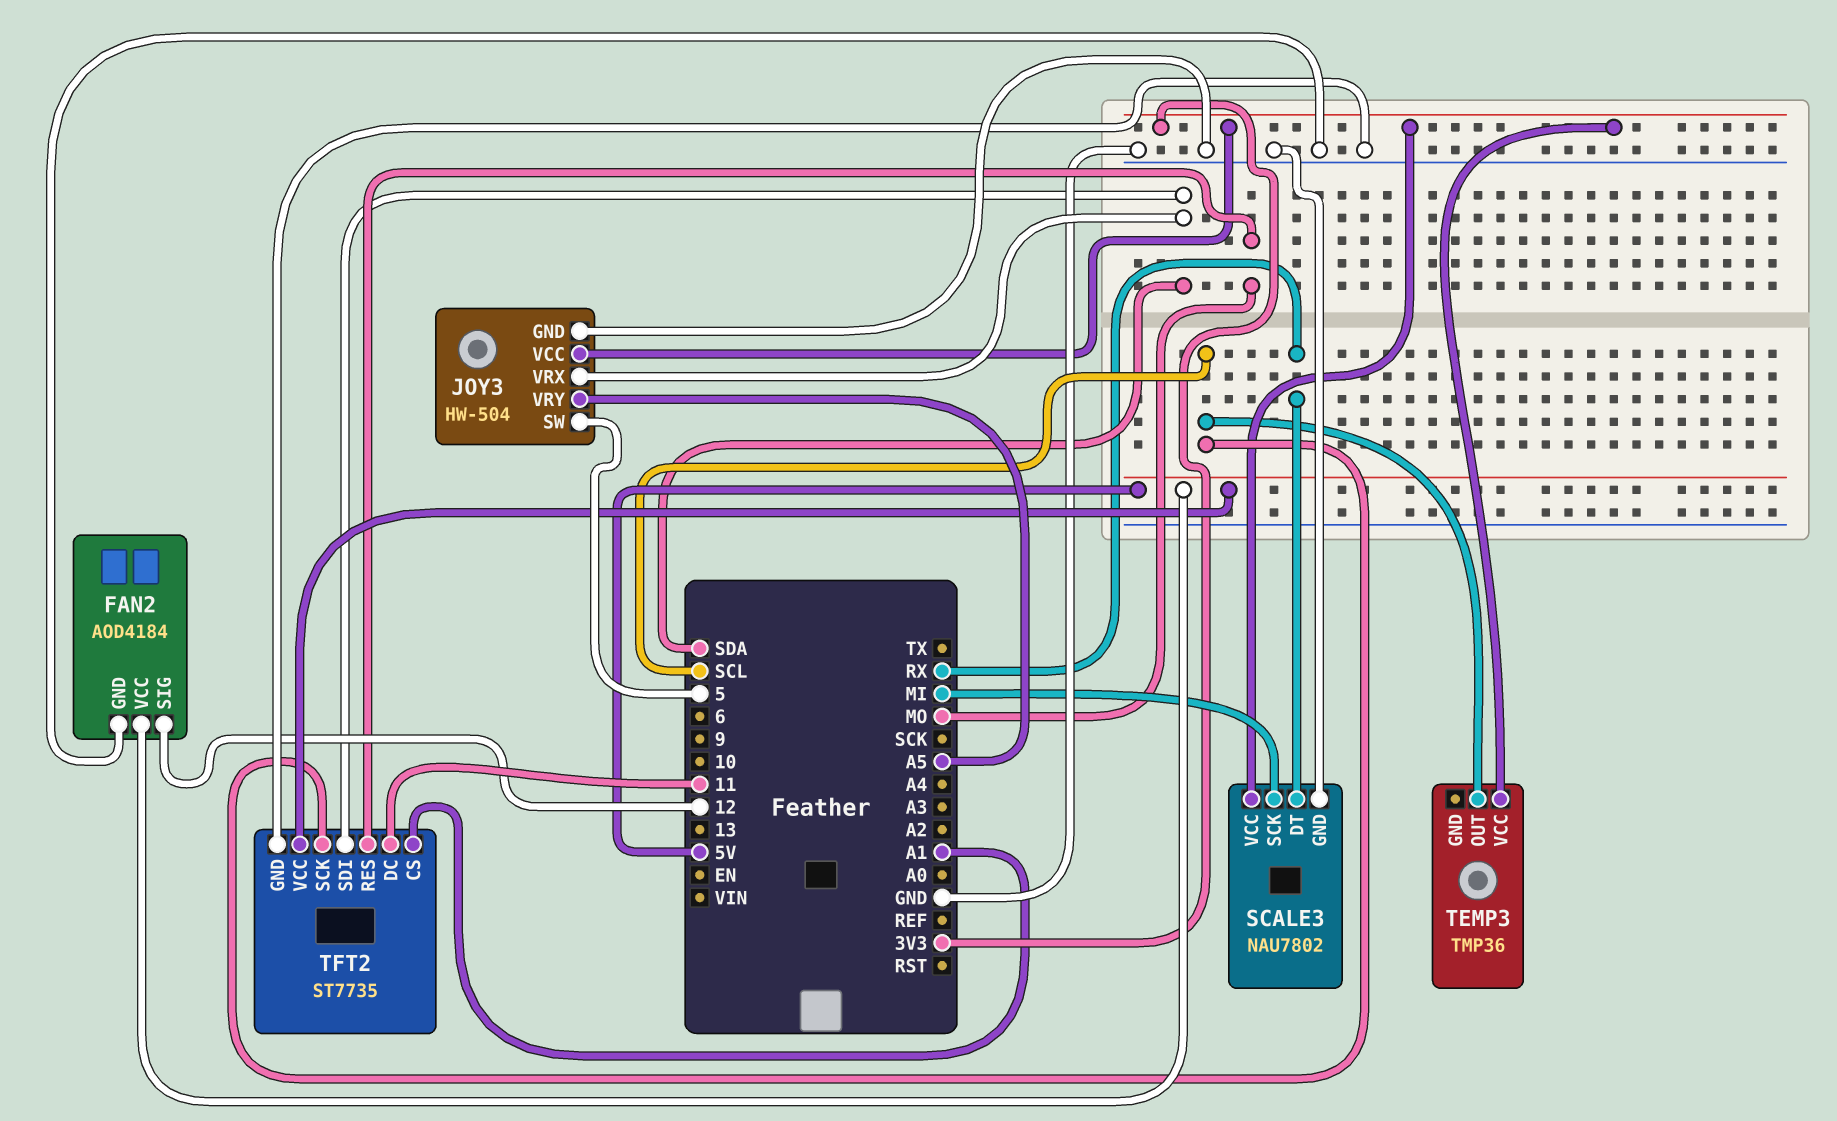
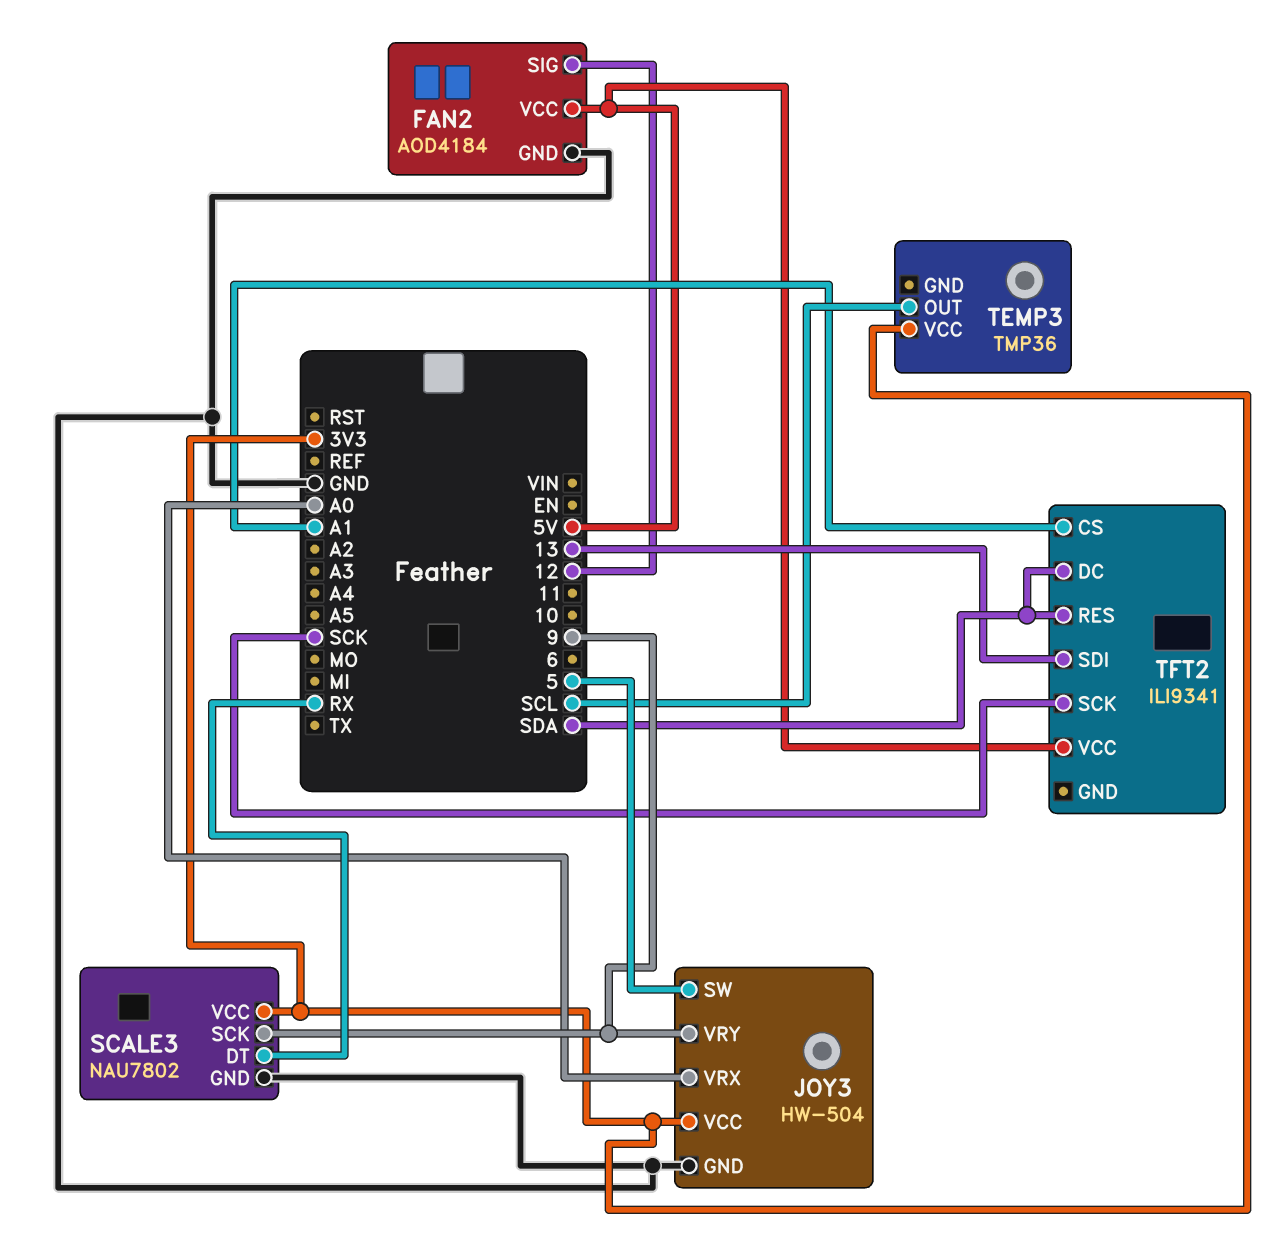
JOY3 pin VRX: SDA -> A0
JOY3 pin VRY: A5 -> 9
SCALE3 pin SCK: MI -> 9
TFT2: ST7735 -> ILI9341
TFT2 pin DC: 11 -> SDA
TFT2 pin GND: GND -> none
TFT2 pin RES: MO -> SDA
TFT2 pin SCK: SCL -> SCK
TFT2 pin SDI: SDA -> 13

